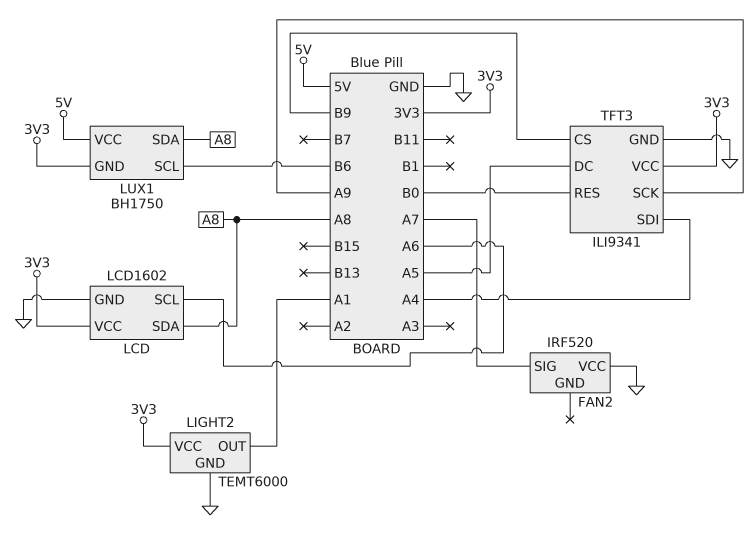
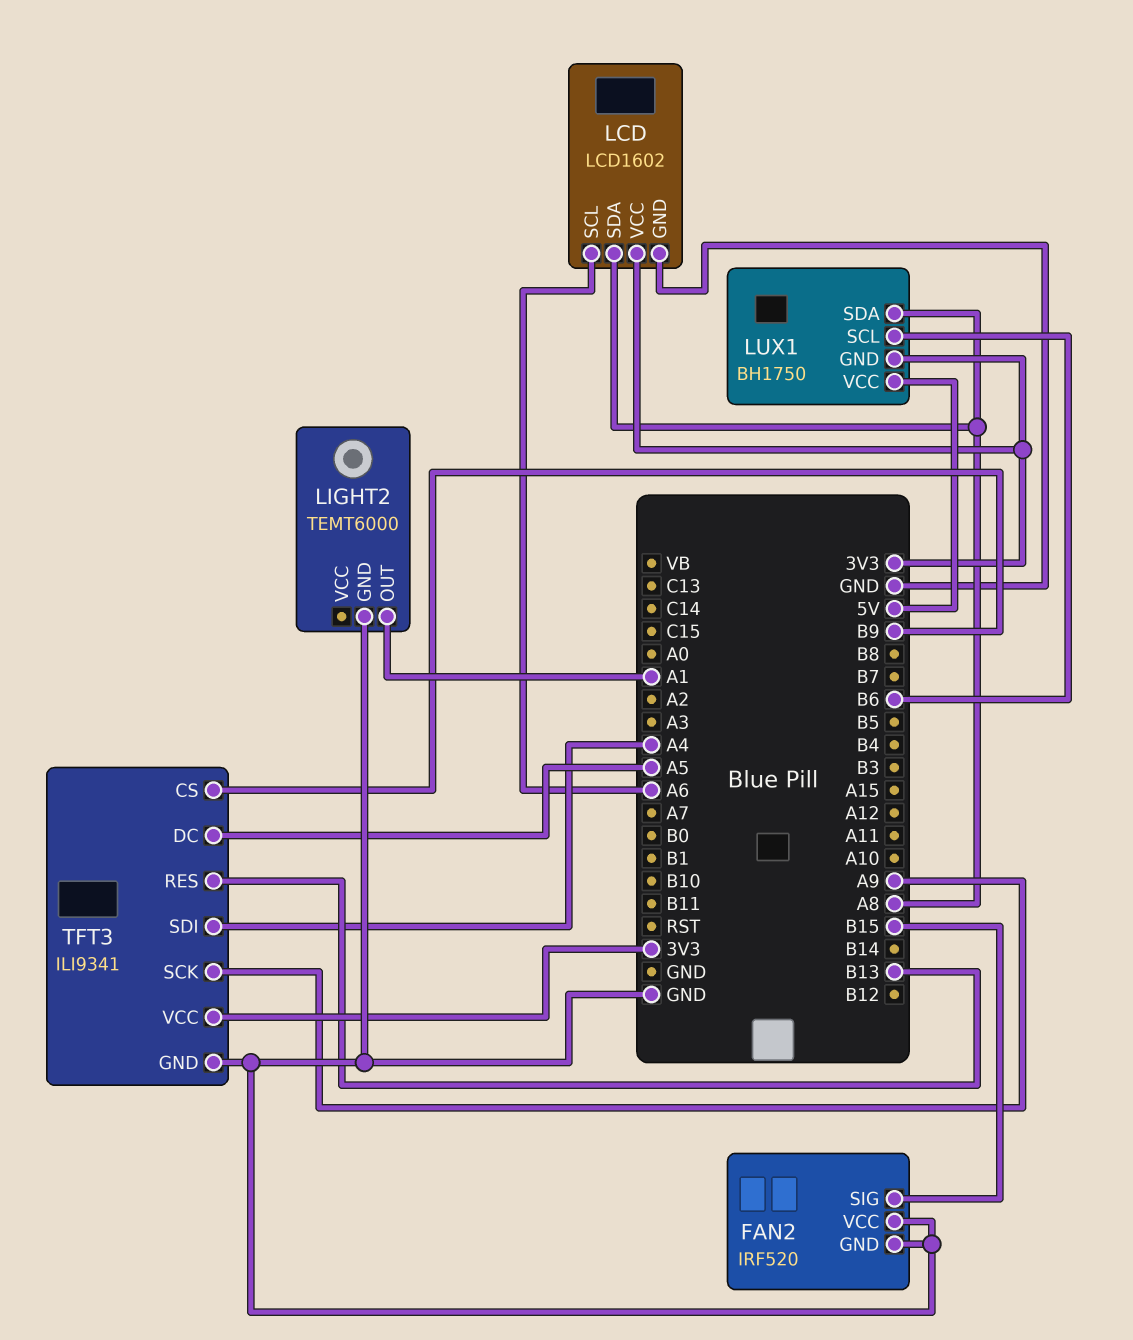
FAN2 pin GND: none -> GND
FAN2 pin SIG: A7 -> B15
LIGHT2 pin VCC: 3V3 -> none
TFT3 pin RES: B0 -> B13

